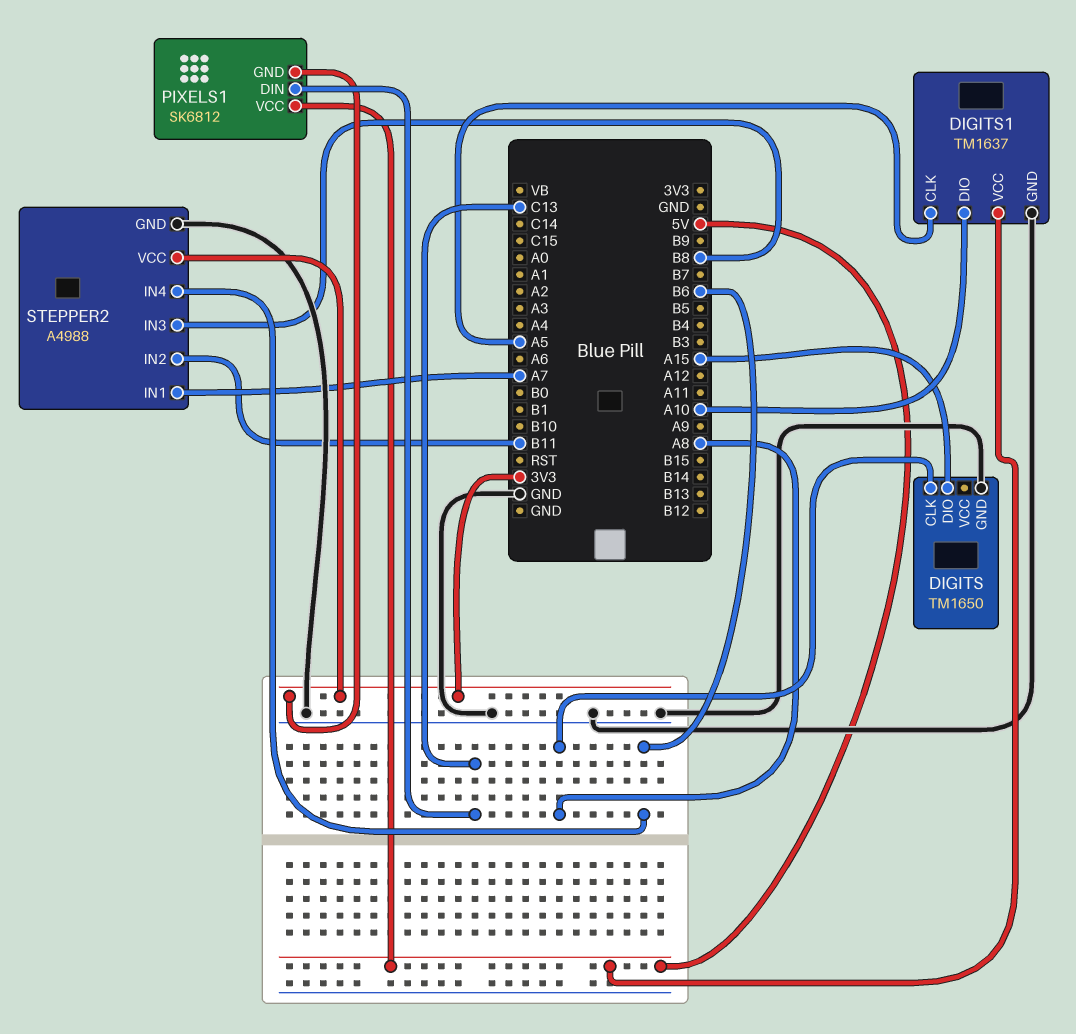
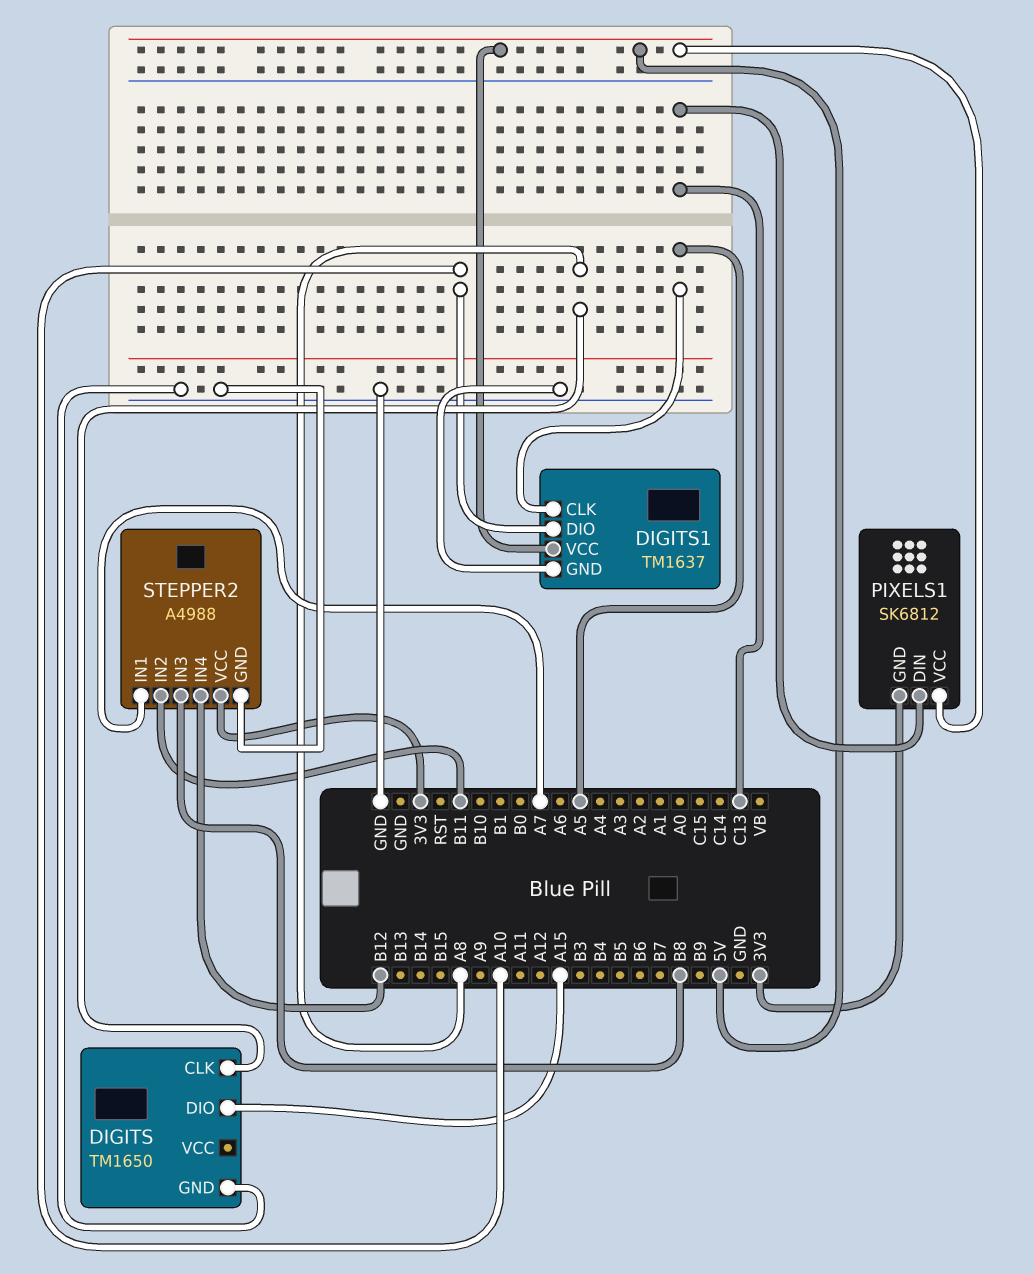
STEPPER2 pin IN4: B6 -> B12

